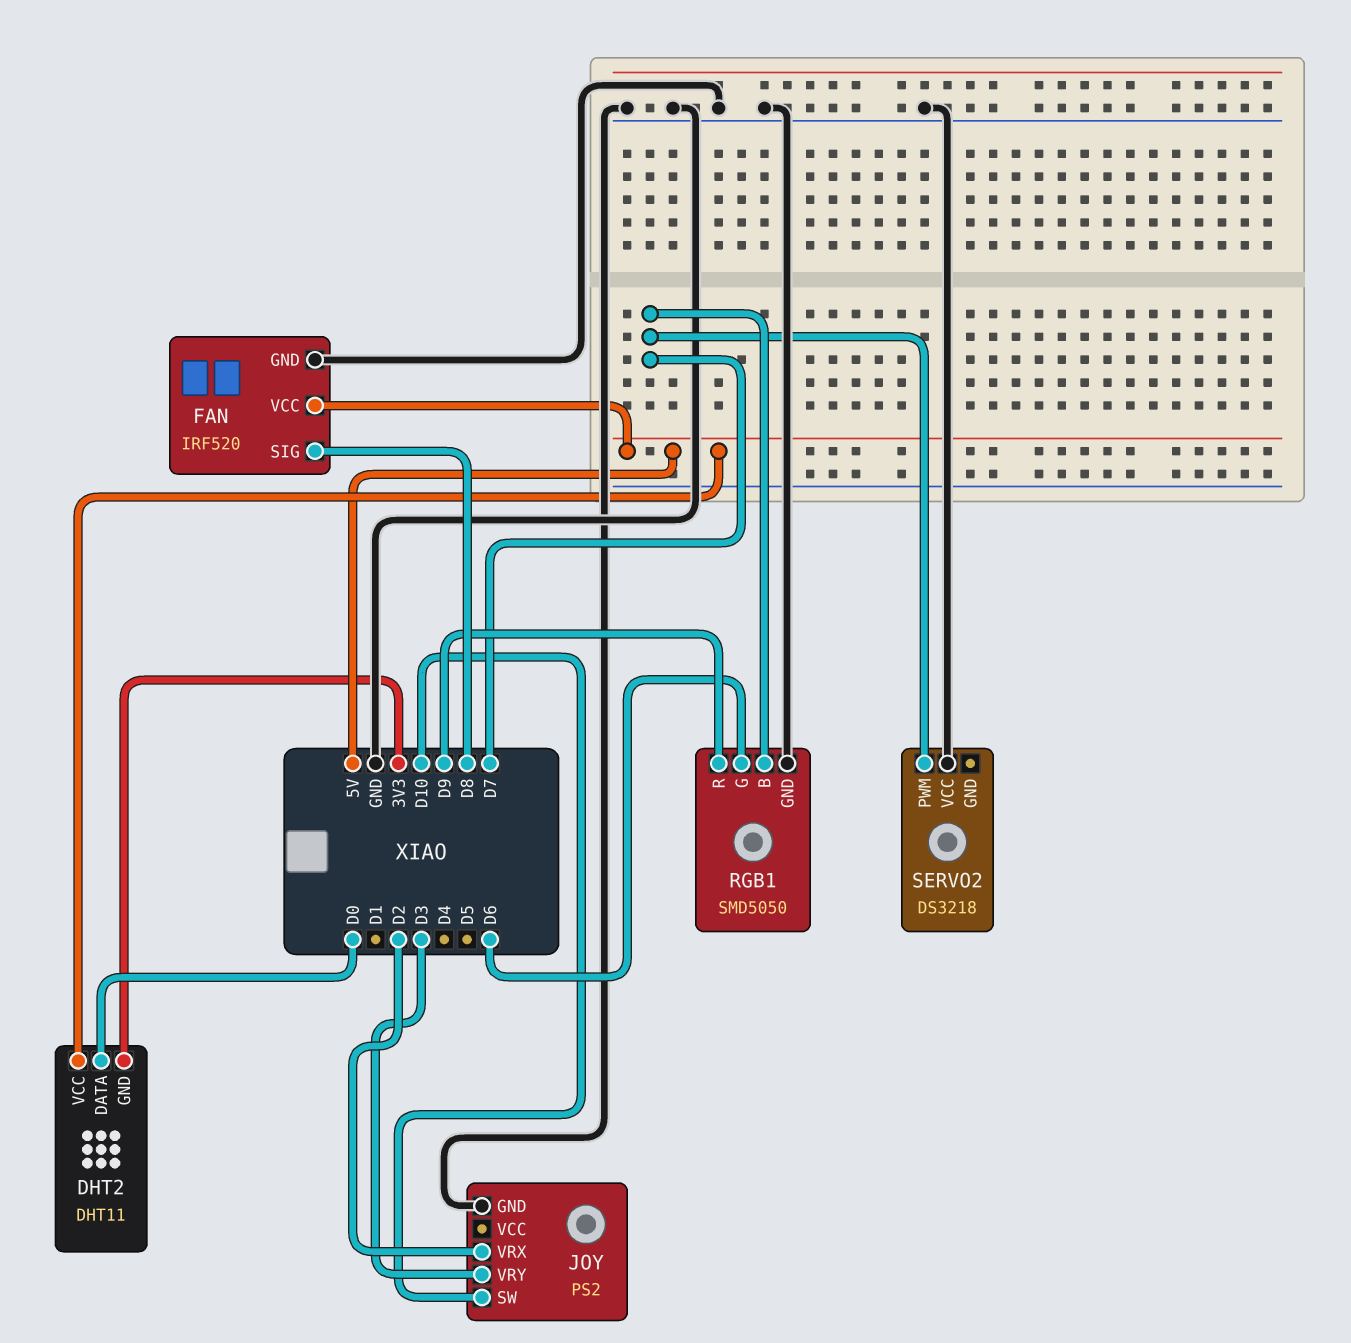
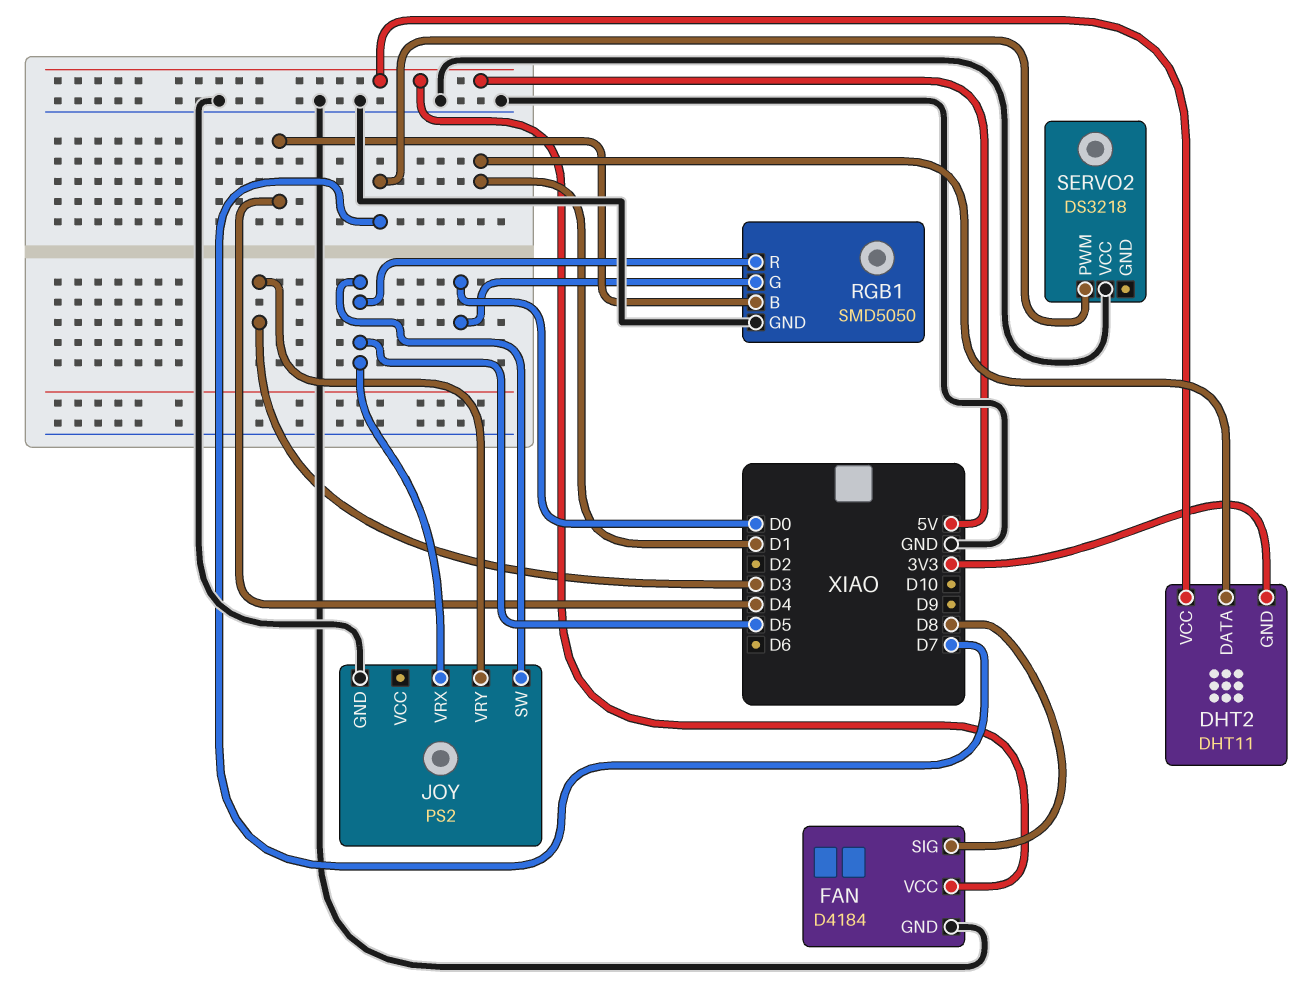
DHT2 pin DATA: D0 -> D1
FAN: IRF520 -> D4184
JOY pin SW: D10 -> D5
JOY pin VRX: D2 -> D5
RGB1 pin B: D7 -> D4
RGB1 pin G: D6 -> D0
RGB1 pin R: D9 -> D5

